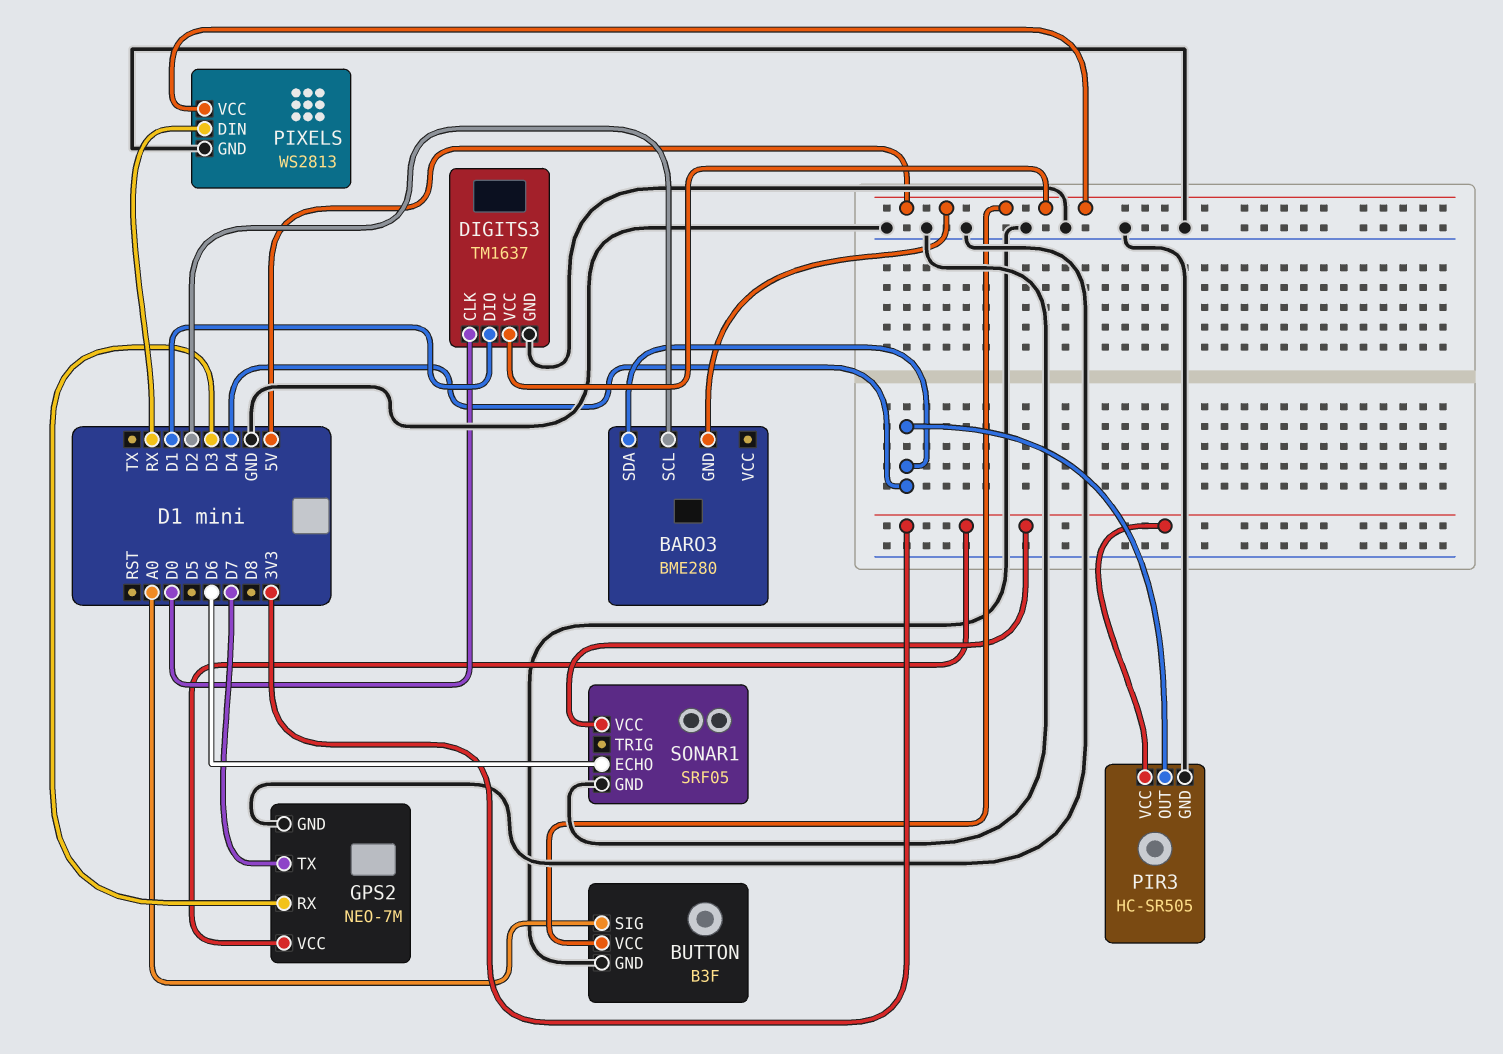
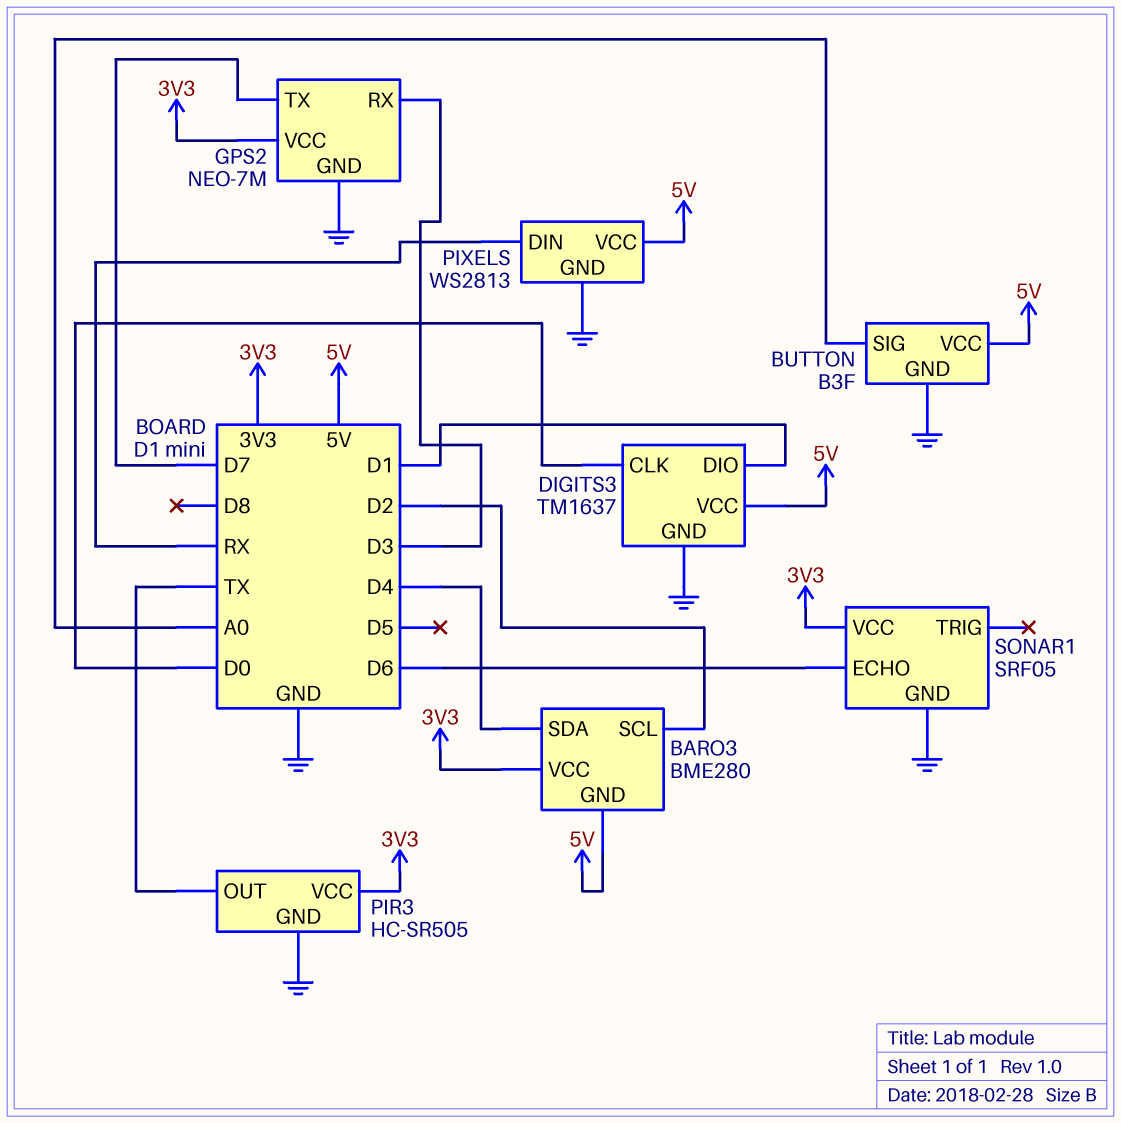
BARO3 pin VCC: none -> 3V3
PIR3 pin OUT: D4 -> TX

